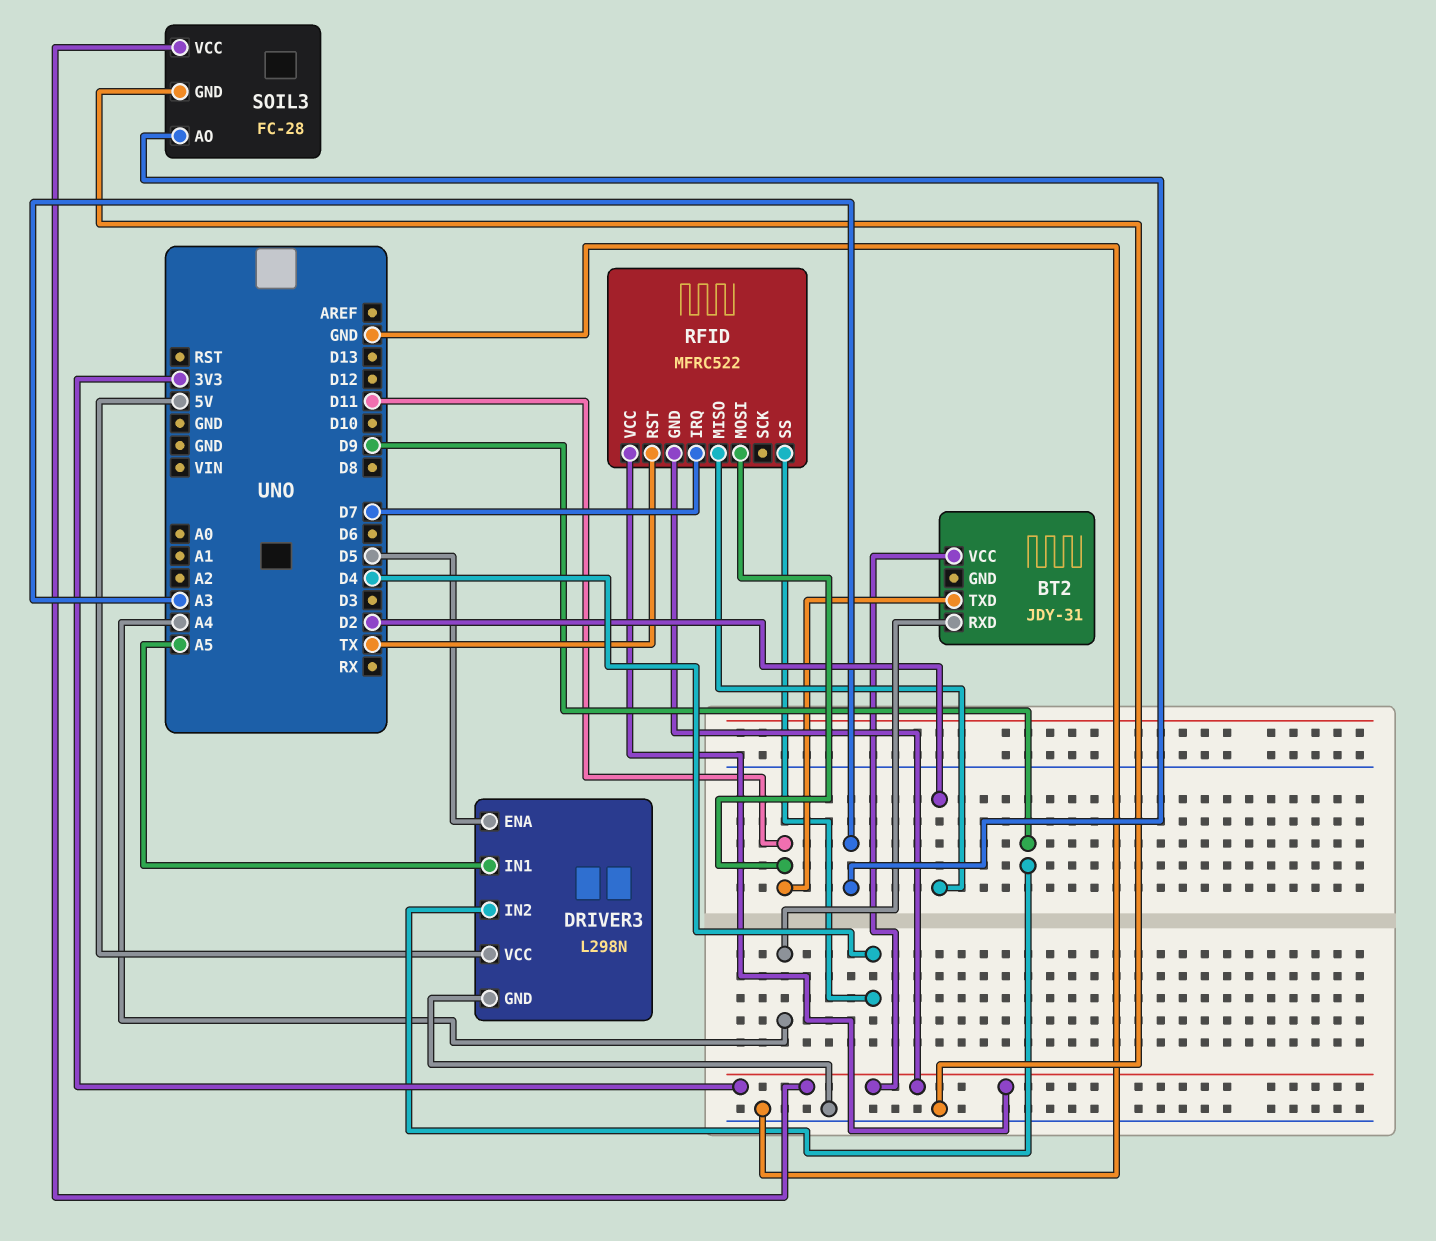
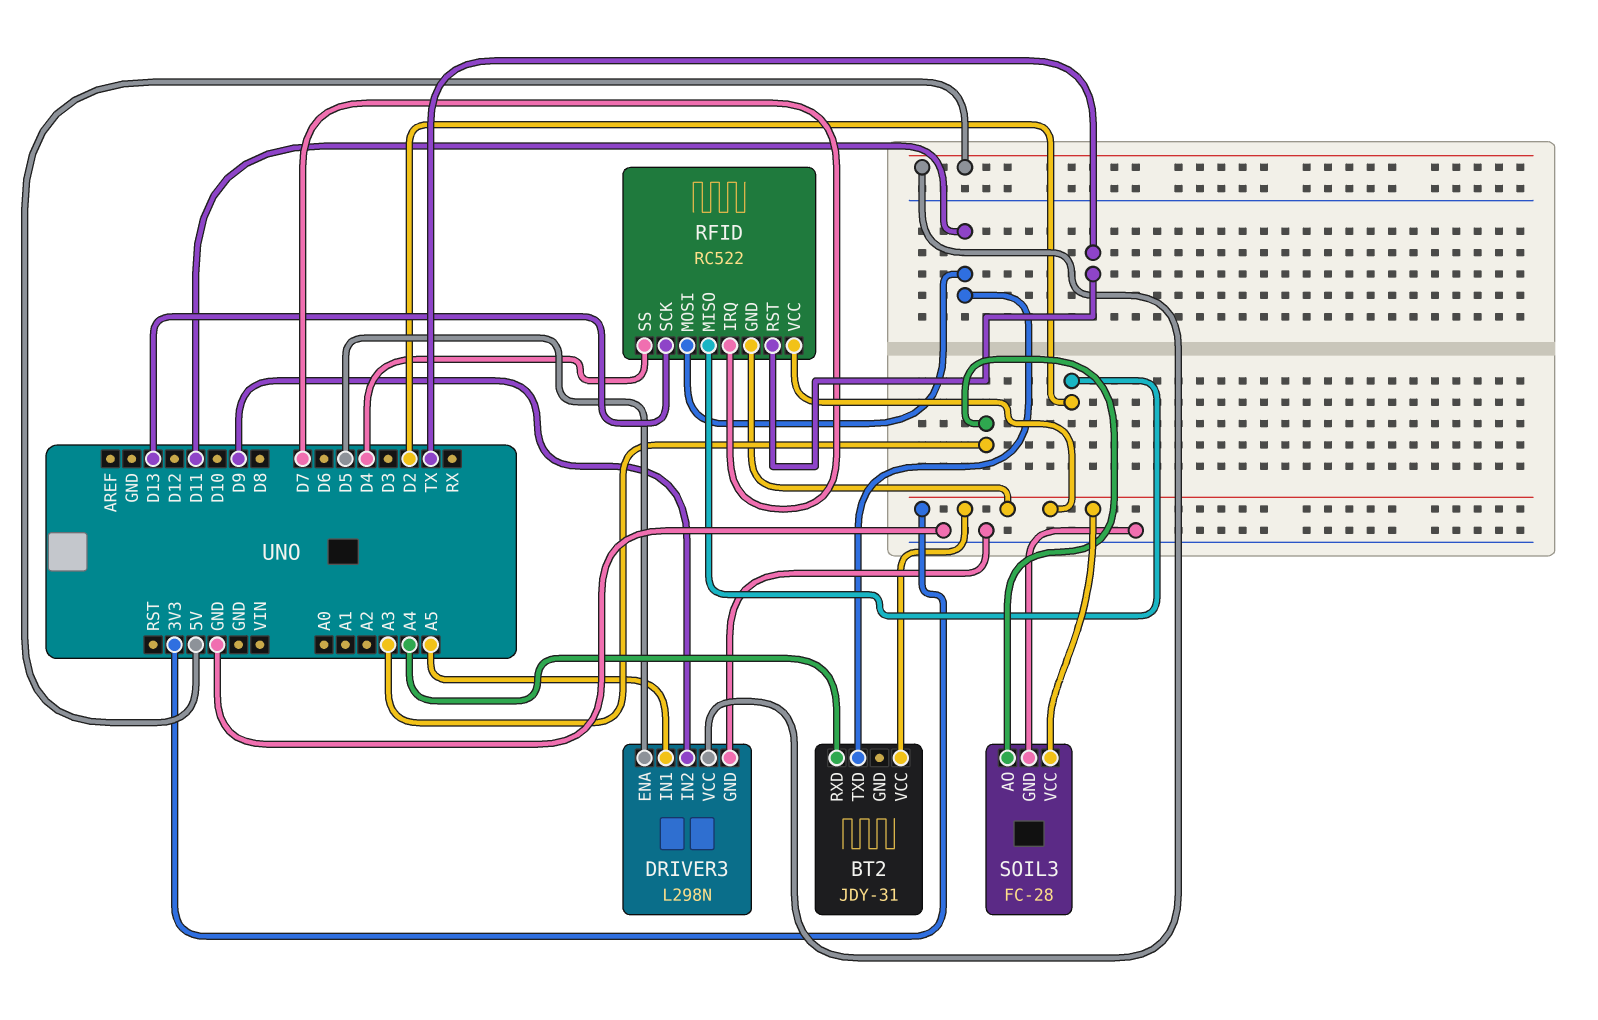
RFID: MFRC522 -> RC522
RFID pin SCK: none -> D13

